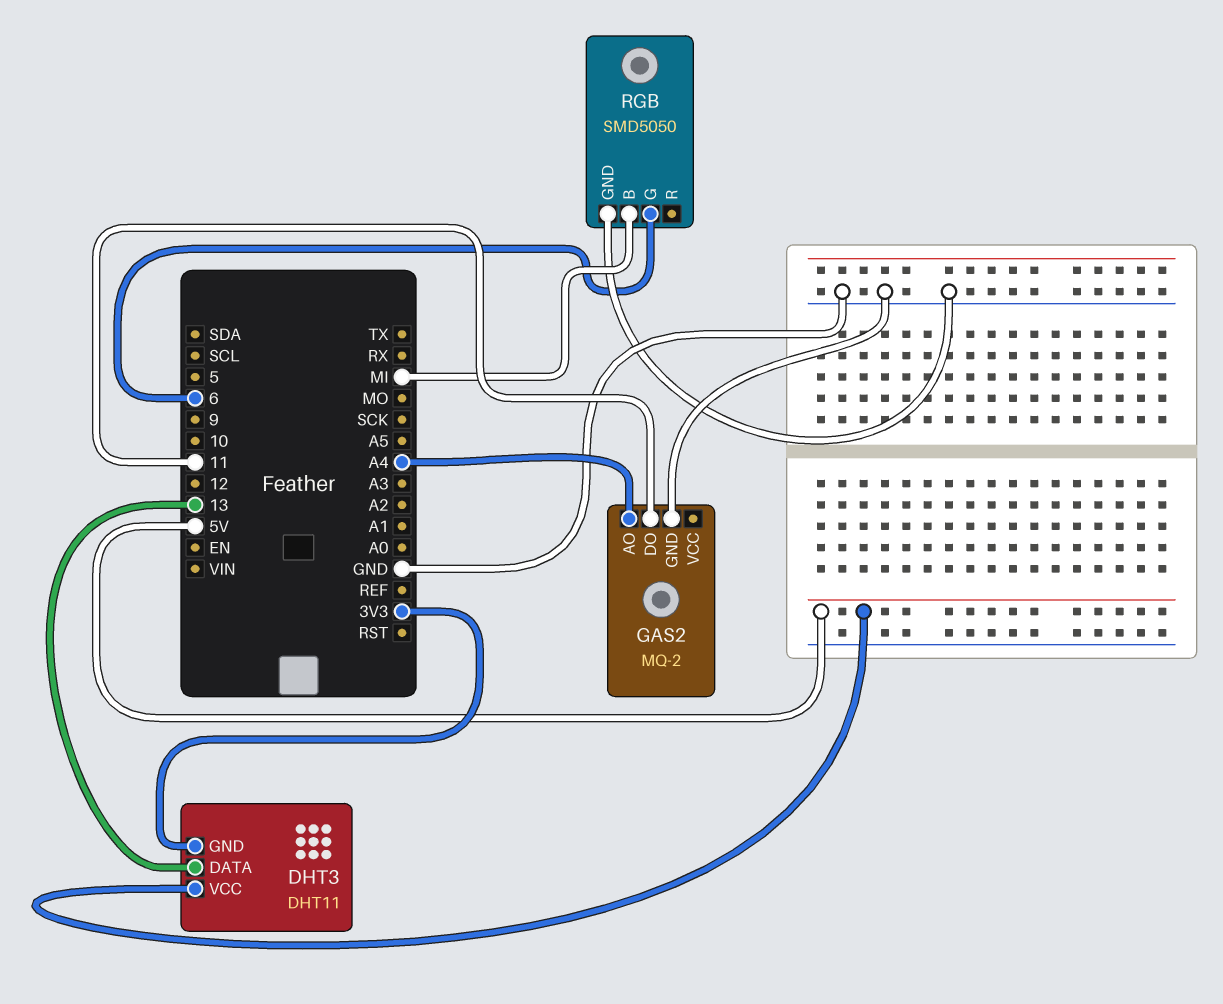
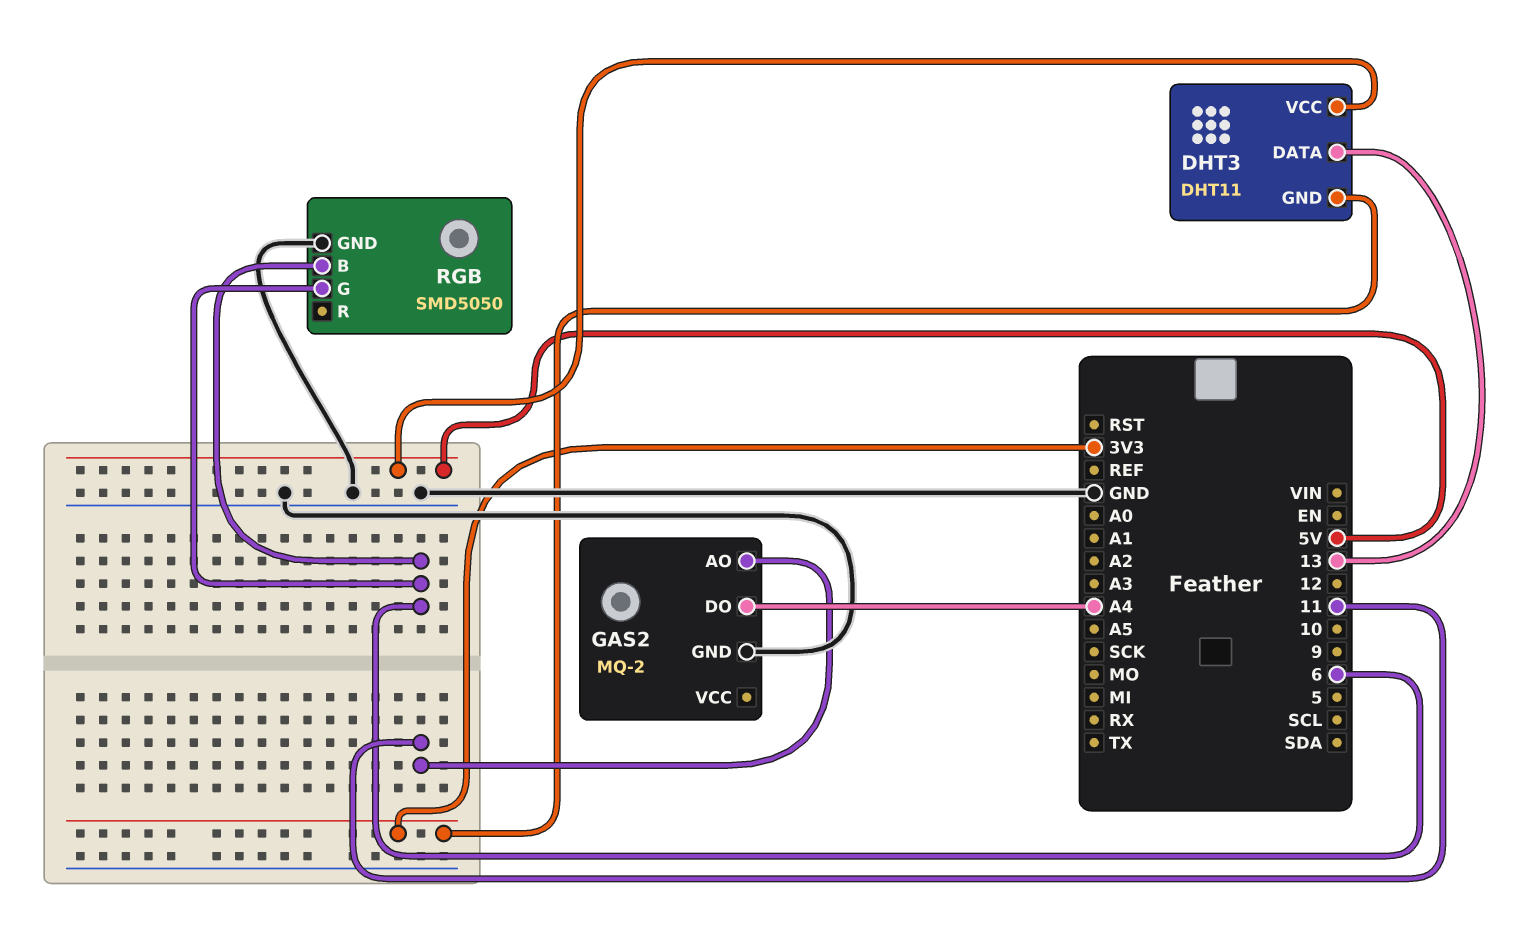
GAS2 pin AO: A4 -> 11
GAS2 pin DO: 11 -> A4
RGB pin B: MI -> 6

